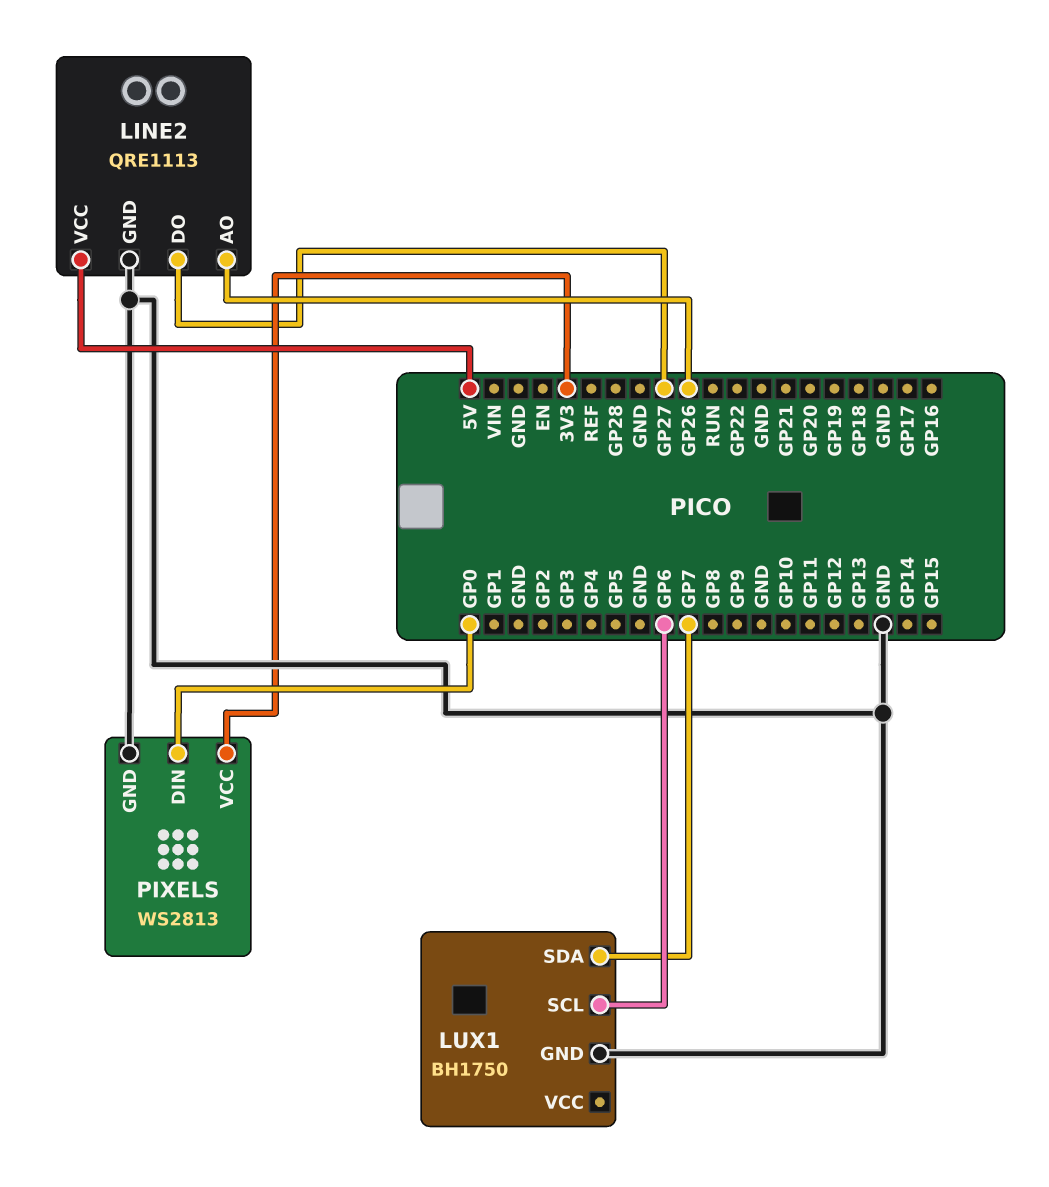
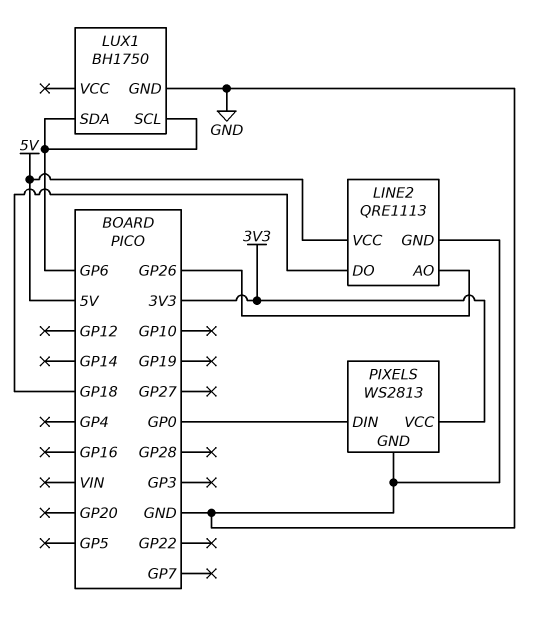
LINE2 pin DO: GP27 -> GP18
LUX1 pin SDA: GP7 -> GP6

